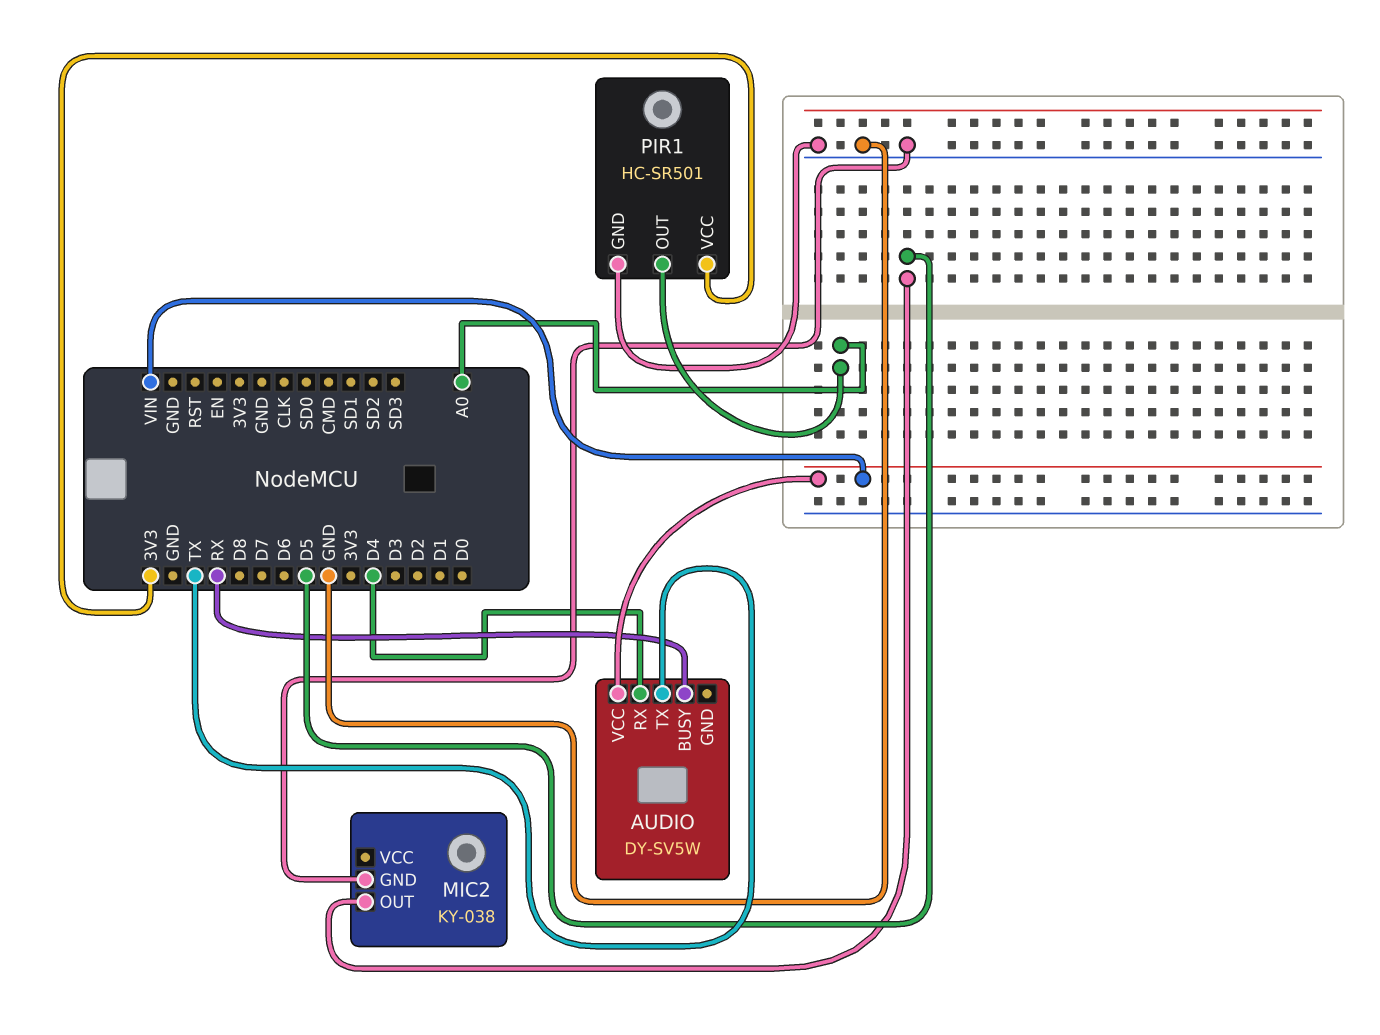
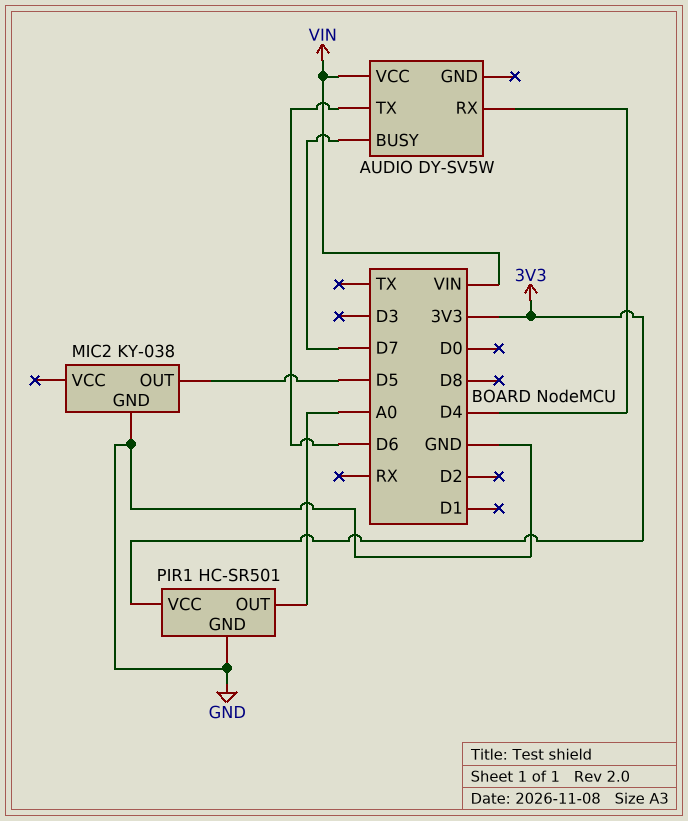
AUDIO pin BUSY: RX -> D7
AUDIO pin TX: TX -> D6

